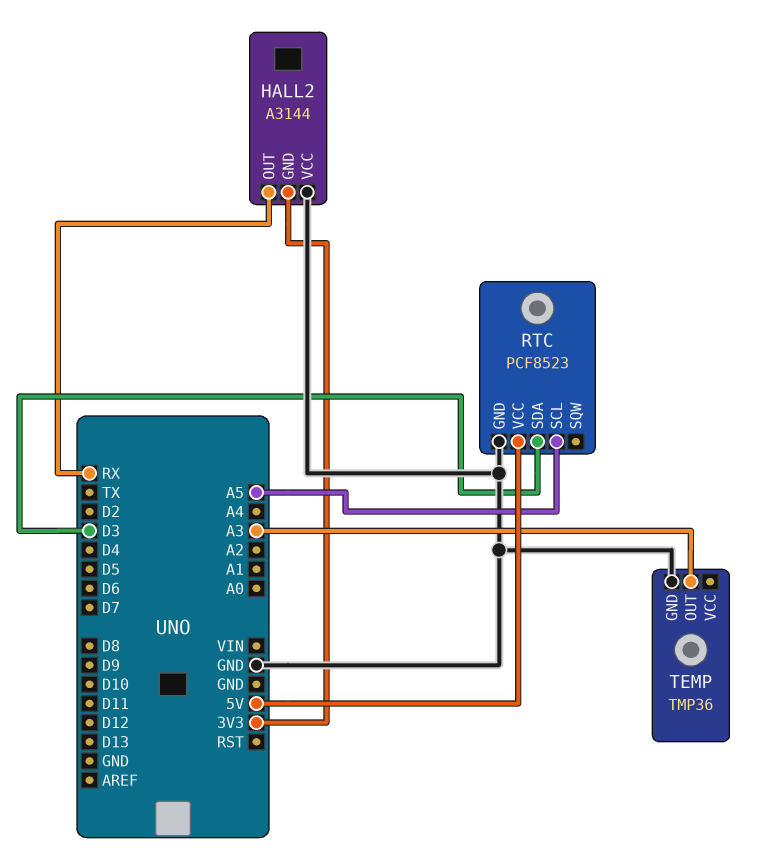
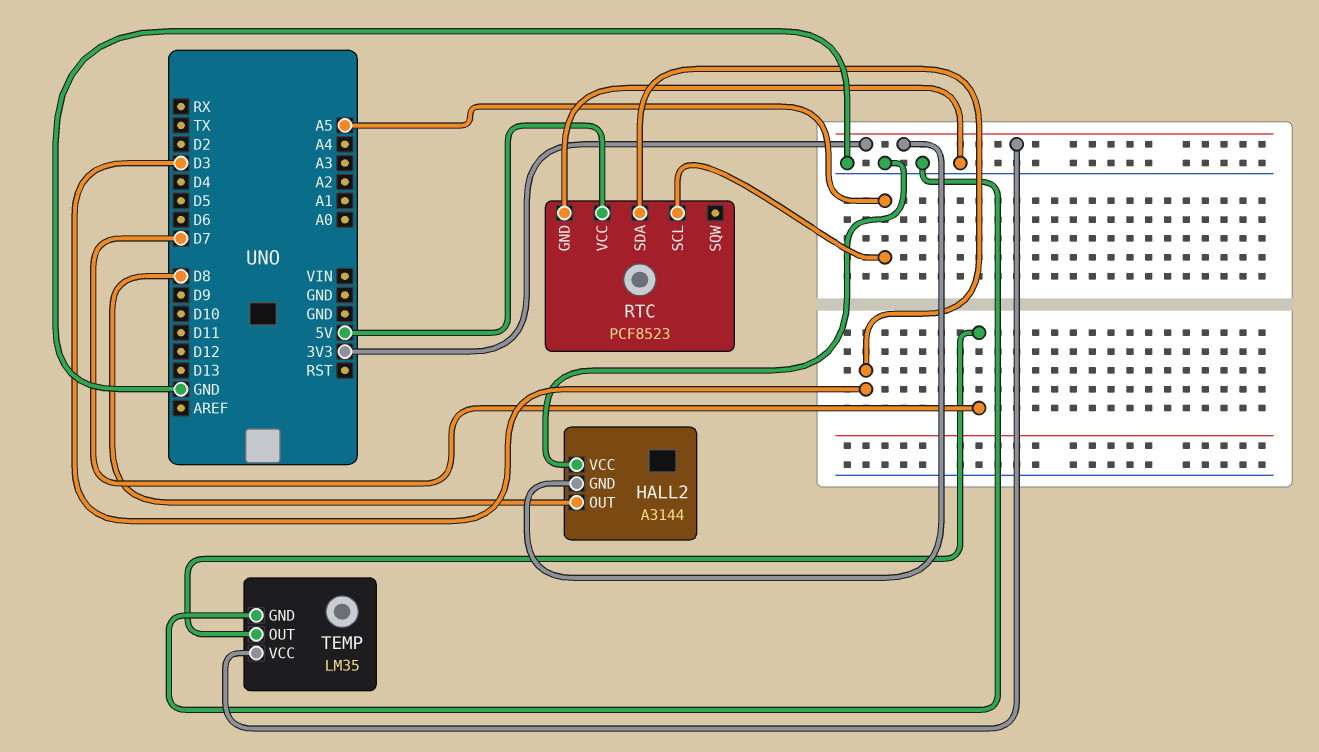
HALL2 pin OUT: RX -> D8
TEMP: TMP36 -> LM35
TEMP pin OUT: A3 -> D7
TEMP pin VCC: none -> 3V3

